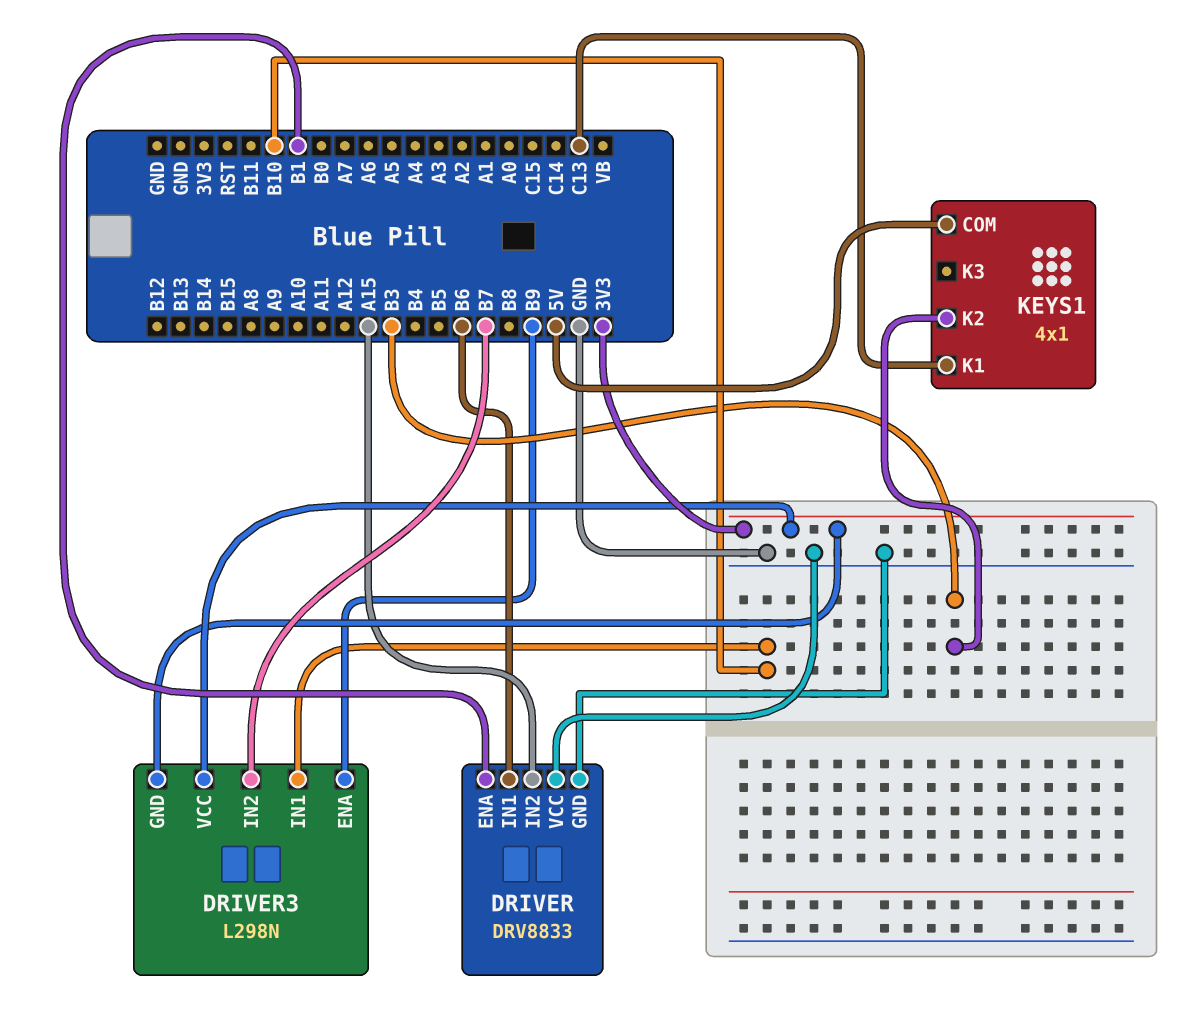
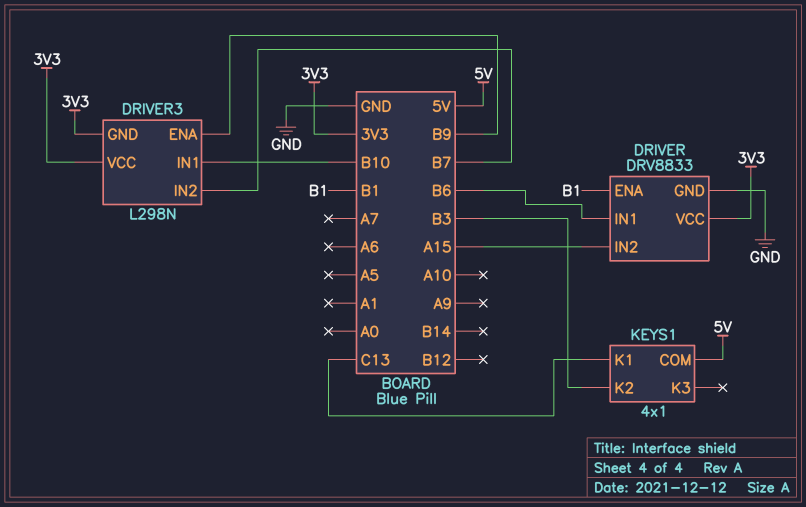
DRIVER pin VCC: GND -> 3V3

